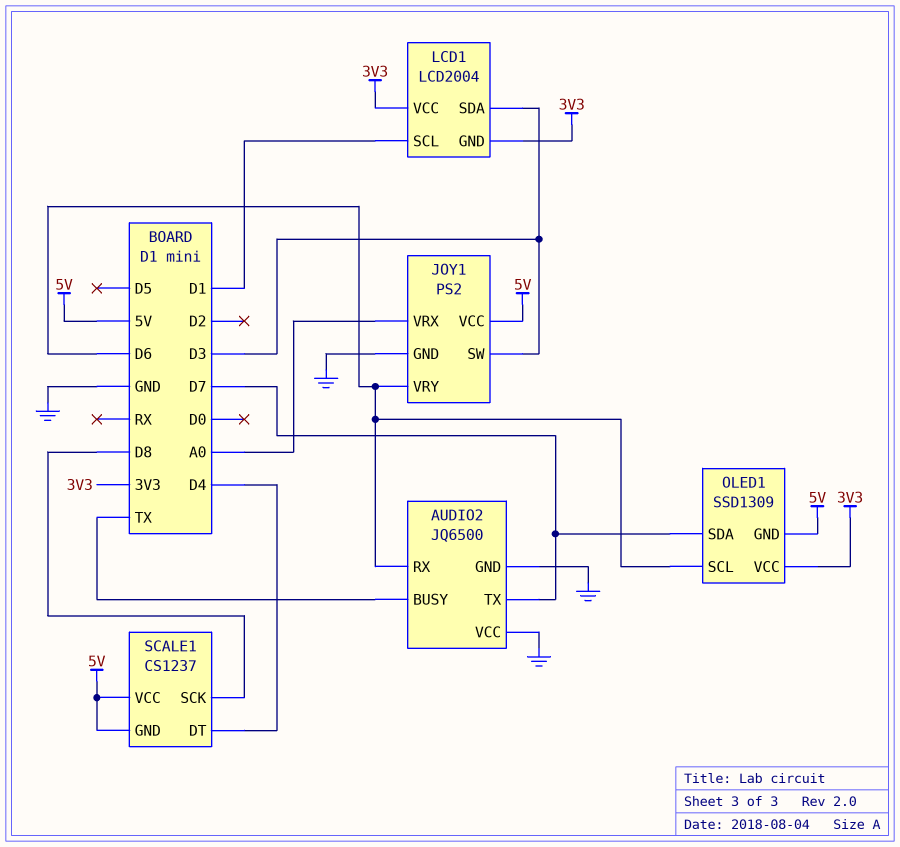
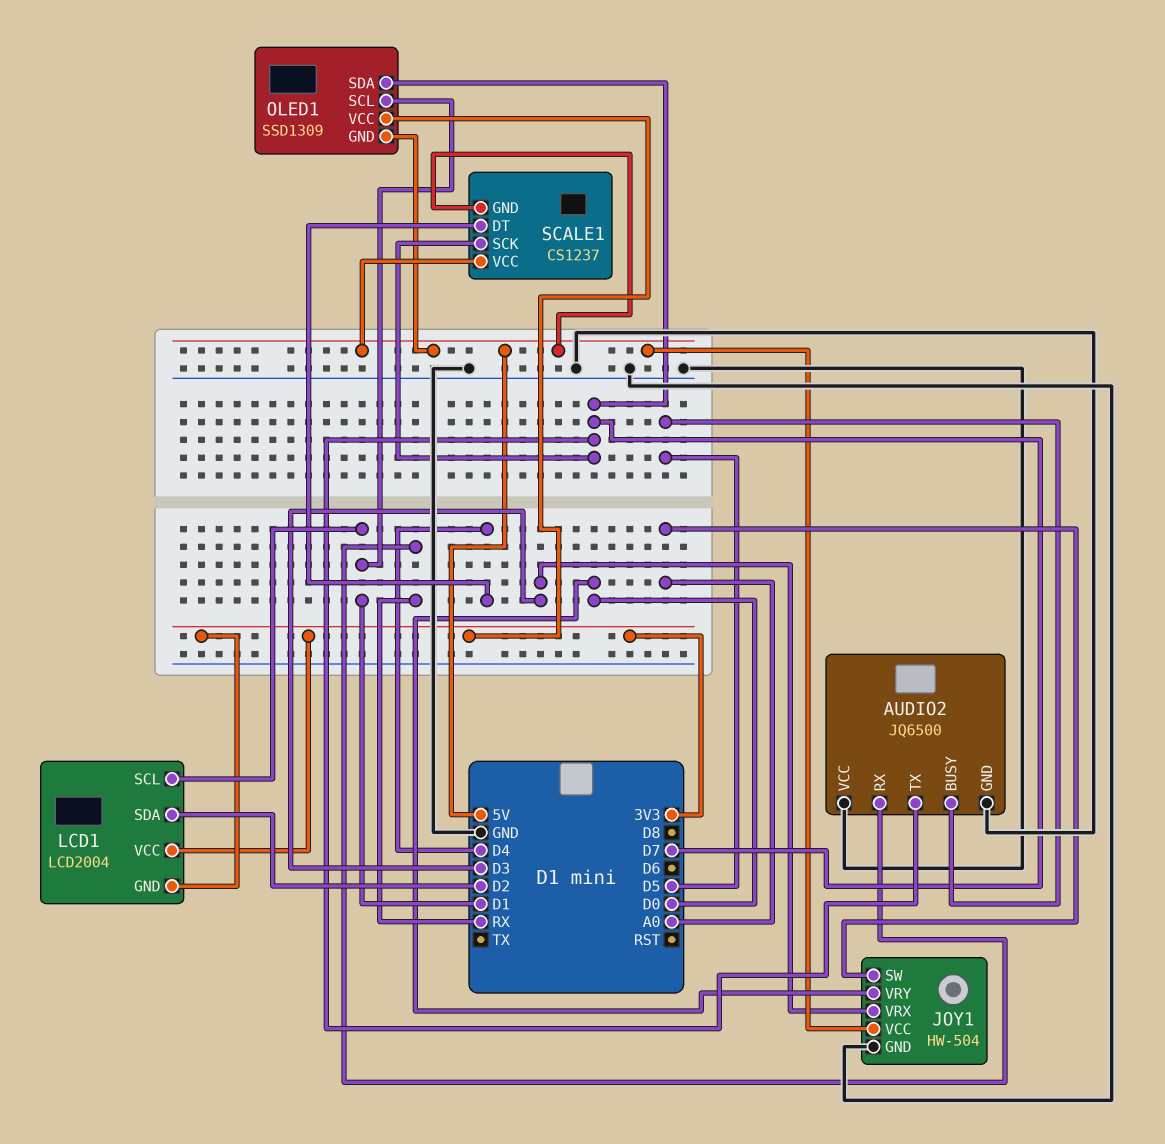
AUDIO2 pin BUSY: TX -> D5
AUDIO2 pin RX: D6 -> RX
JOY1: PS2 -> HW-504
JOY1 pin SW: D3 -> A0
JOY1 pin VRX: A0 -> D3
JOY1 pin VRY: D6 -> D0
LCD1 pin SDA: D3 -> D2
OLED1 pin SCL: D6 -> D1
SCALE1 pin SCK: D8 -> D7

